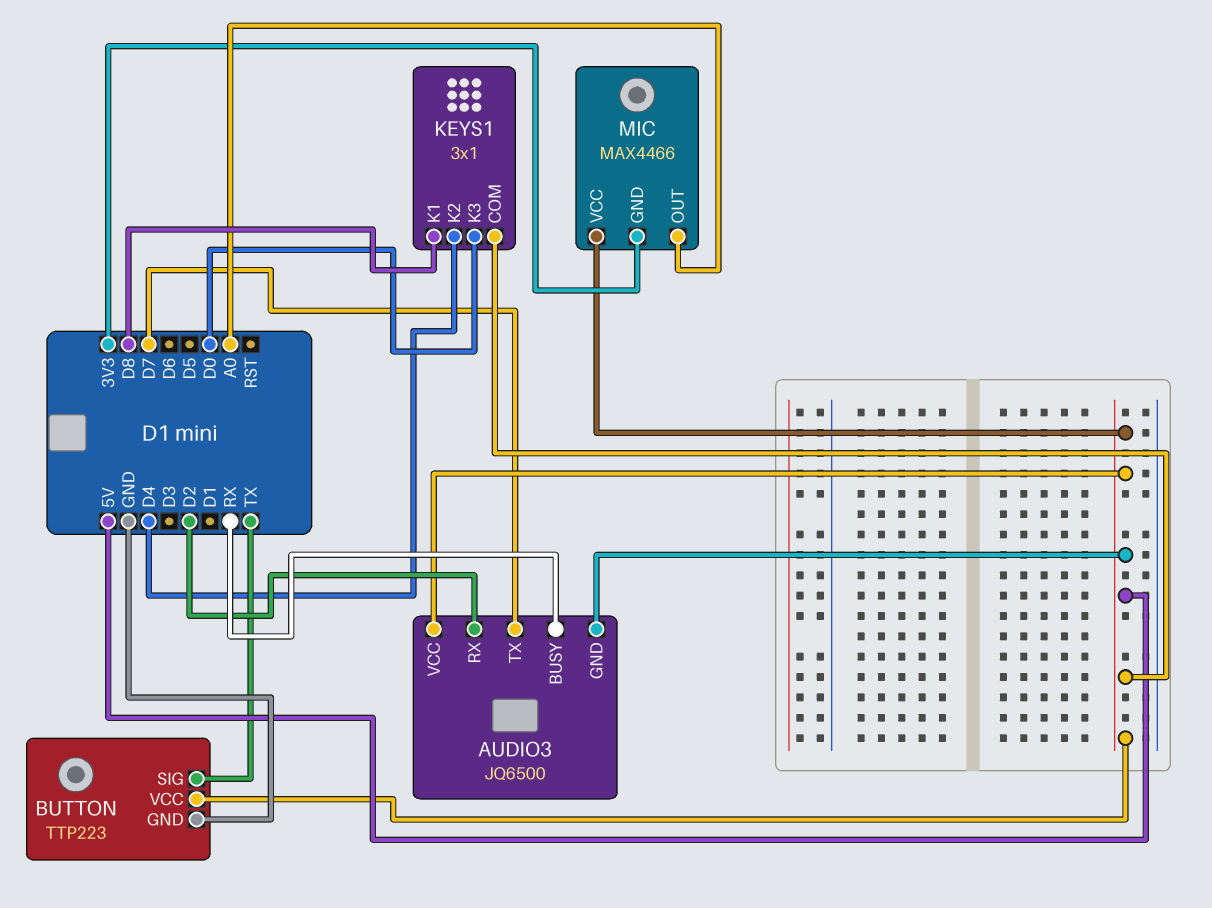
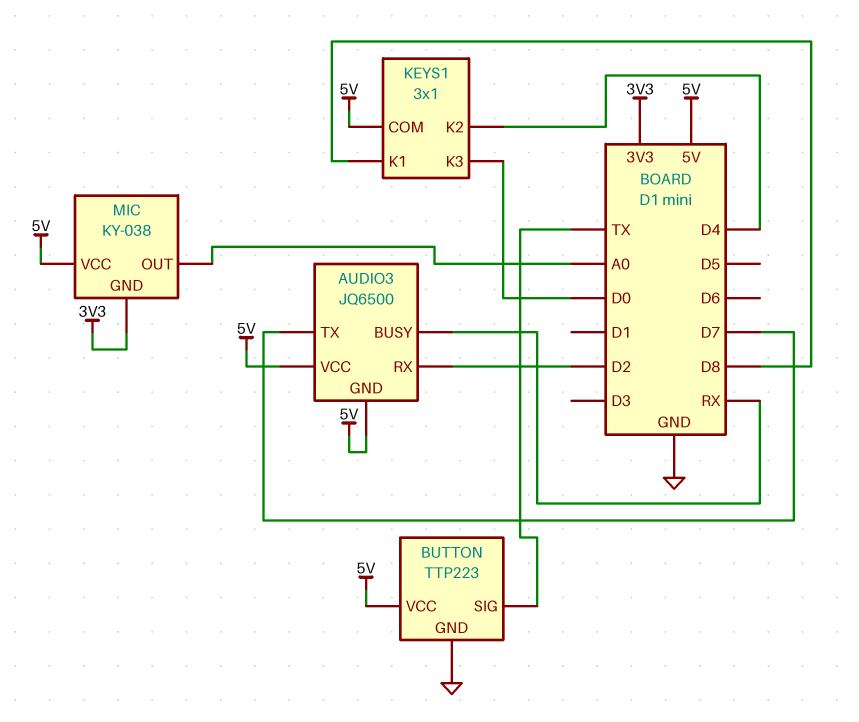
MIC: MAX4466 -> KY-038

